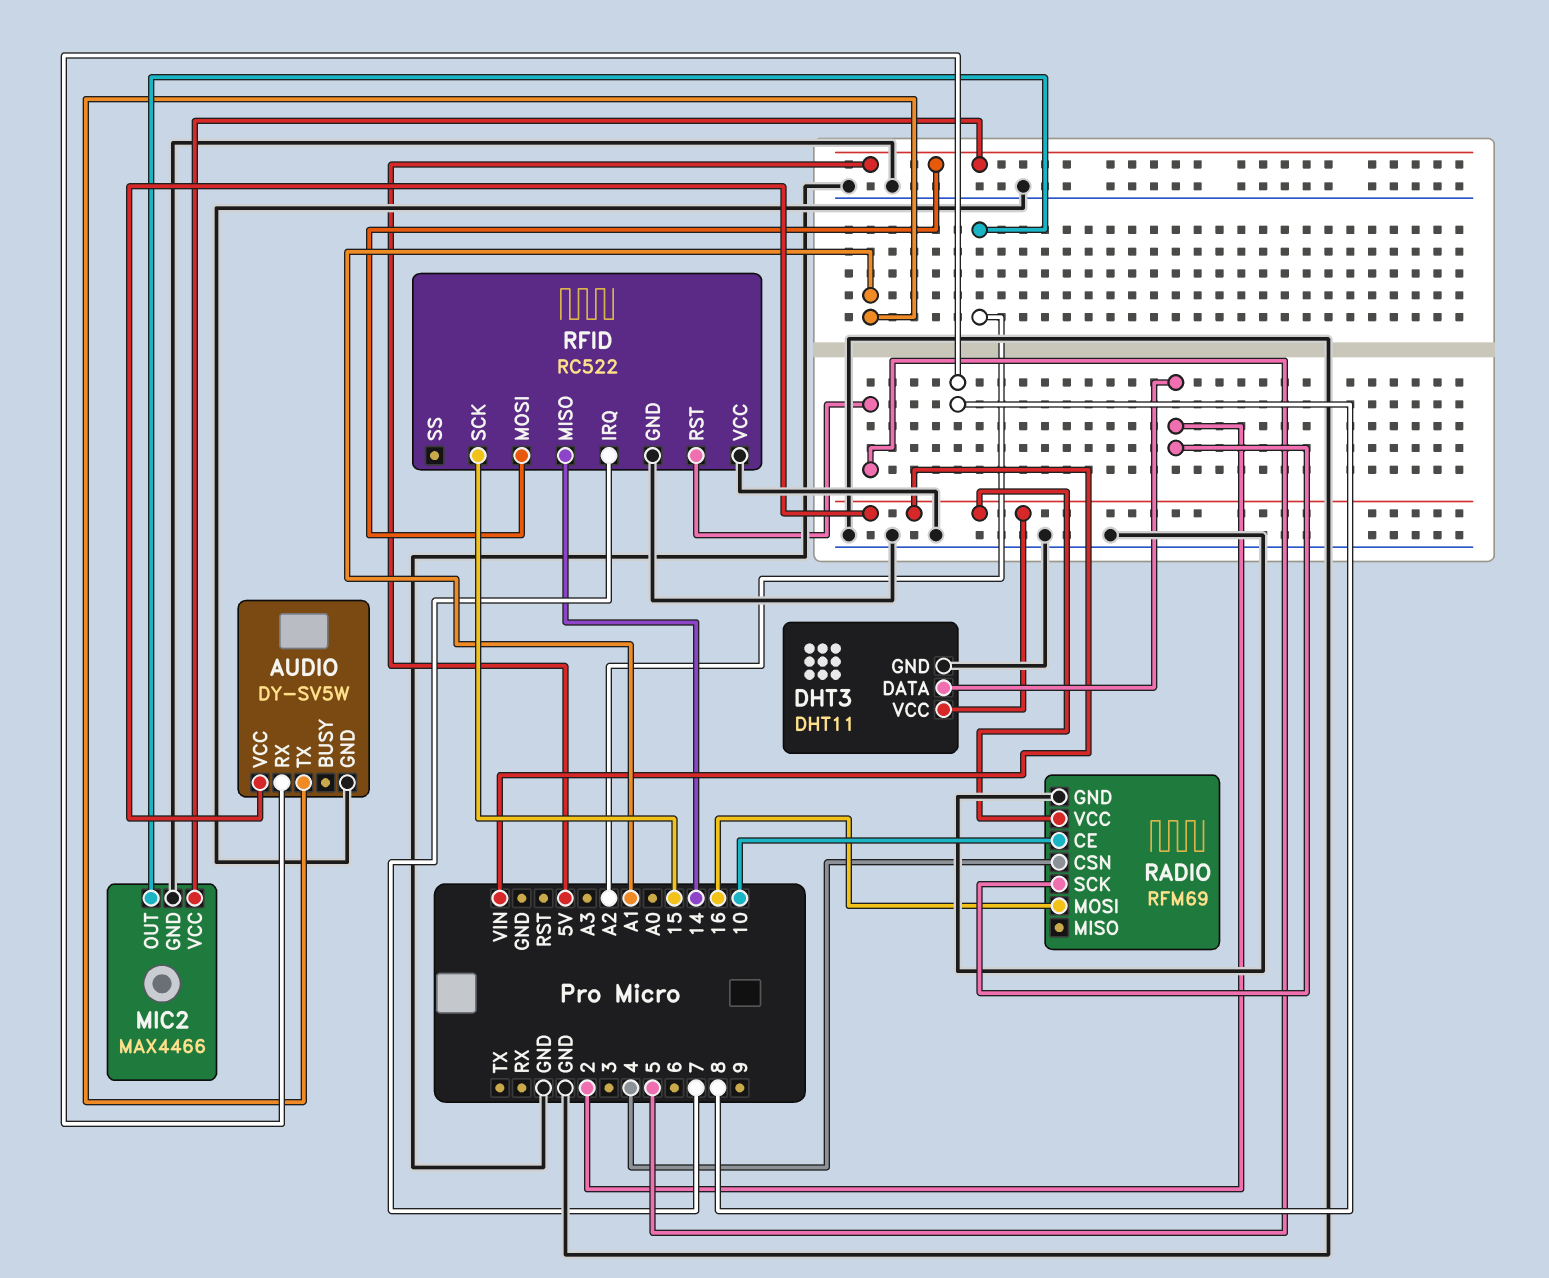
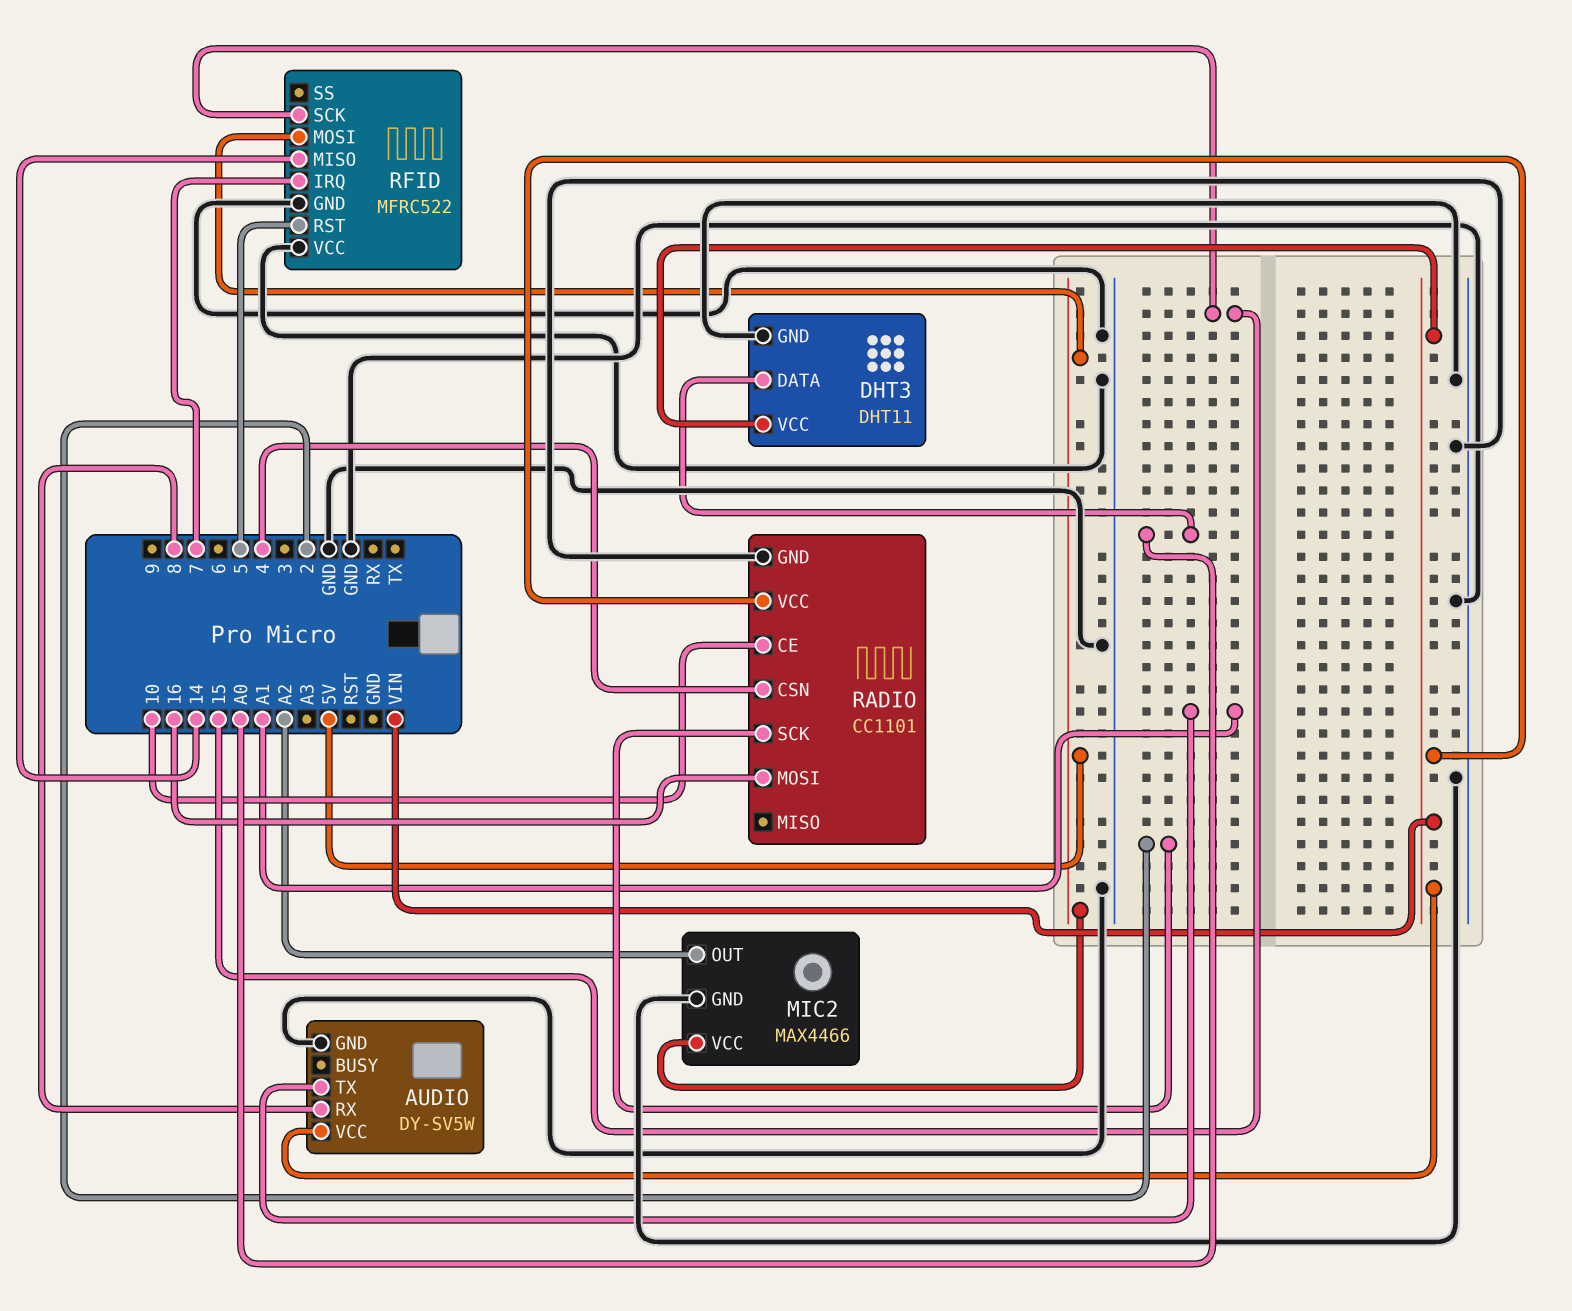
DHT3 pin DATA: 2 -> A0
RADIO: RFM69 -> CC1101
RFID: RC522 -> MFRC522

